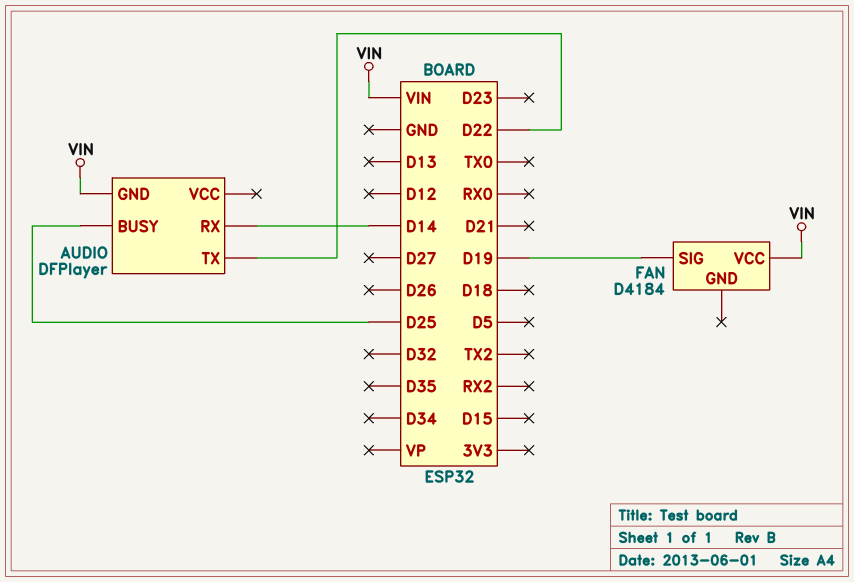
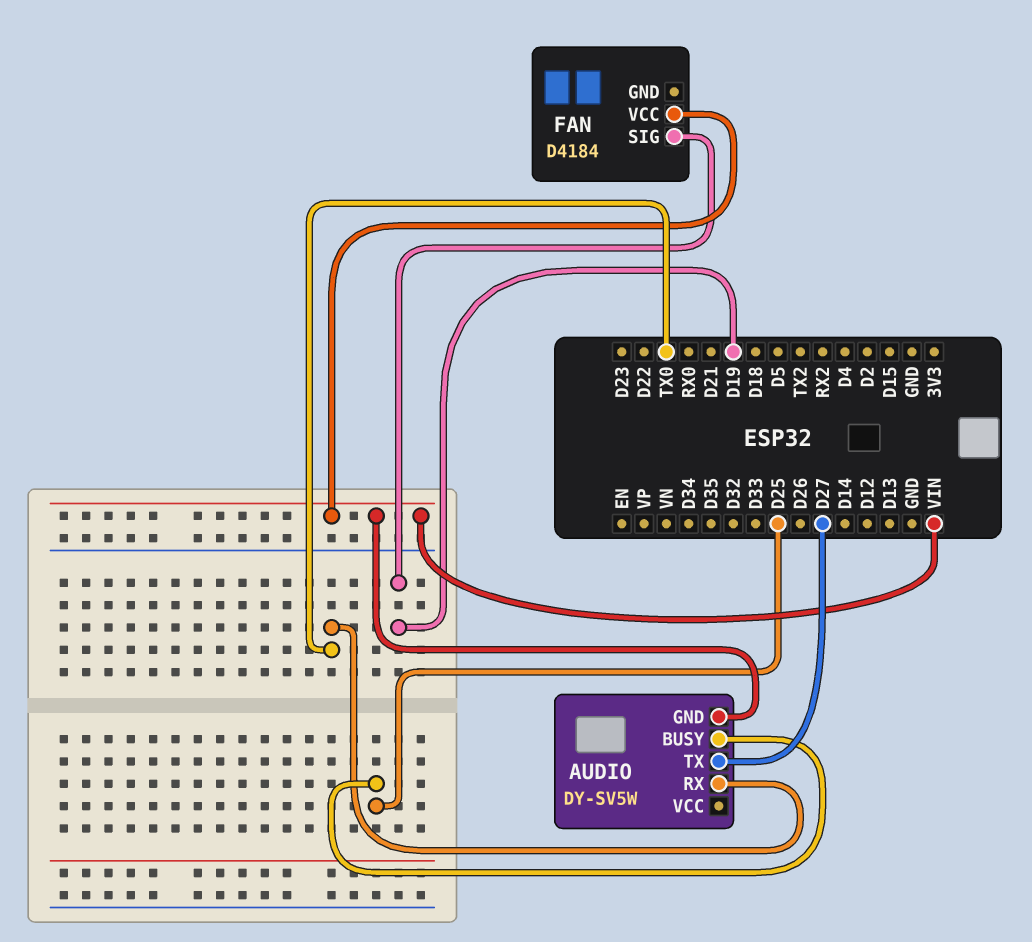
AUDIO: DFPlayer -> DY-SV5W
AUDIO pin RX: D14 -> TX0
AUDIO pin TX: D22 -> D27

